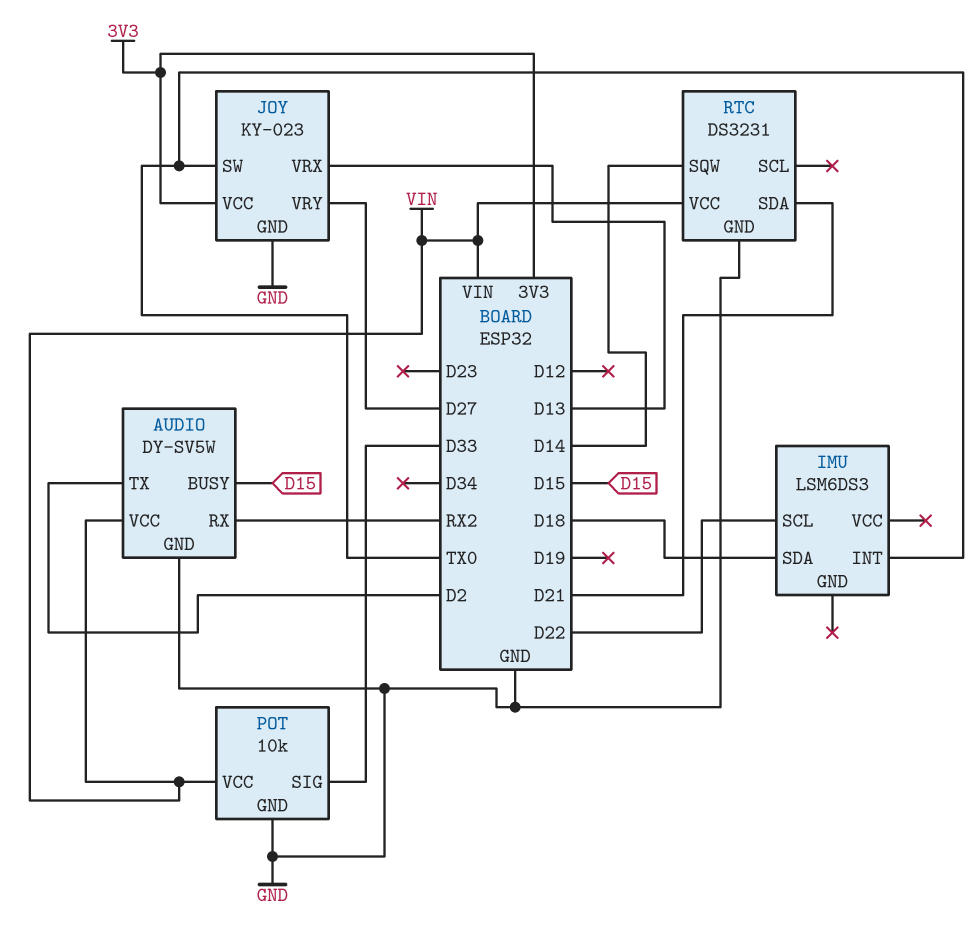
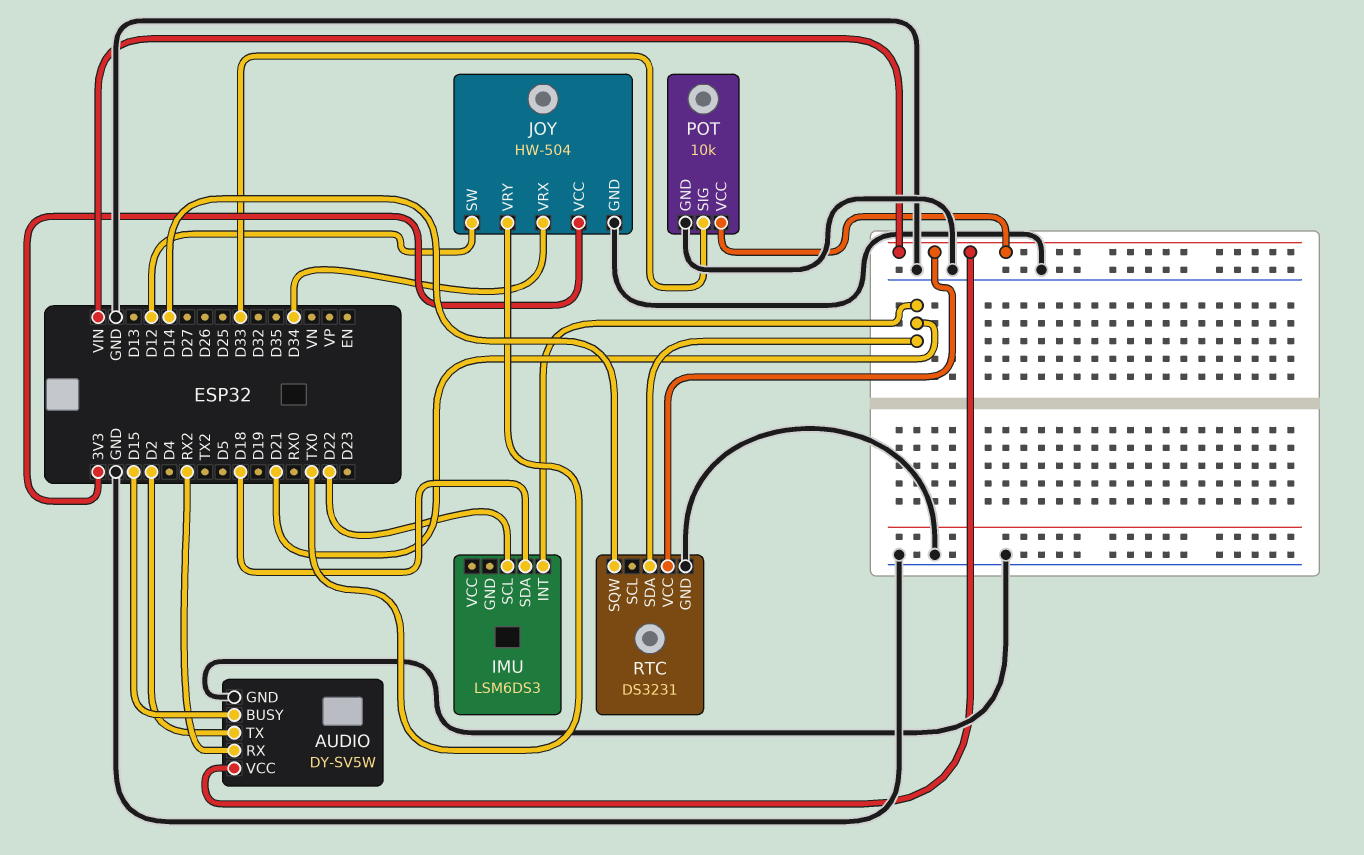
IMU pin INT: TX0 -> D21
JOY: KY-023 -> HW-504
JOY pin SW: TX0 -> D12
JOY pin VRX: D13 -> D34
JOY pin VRY: D27 -> TX0

